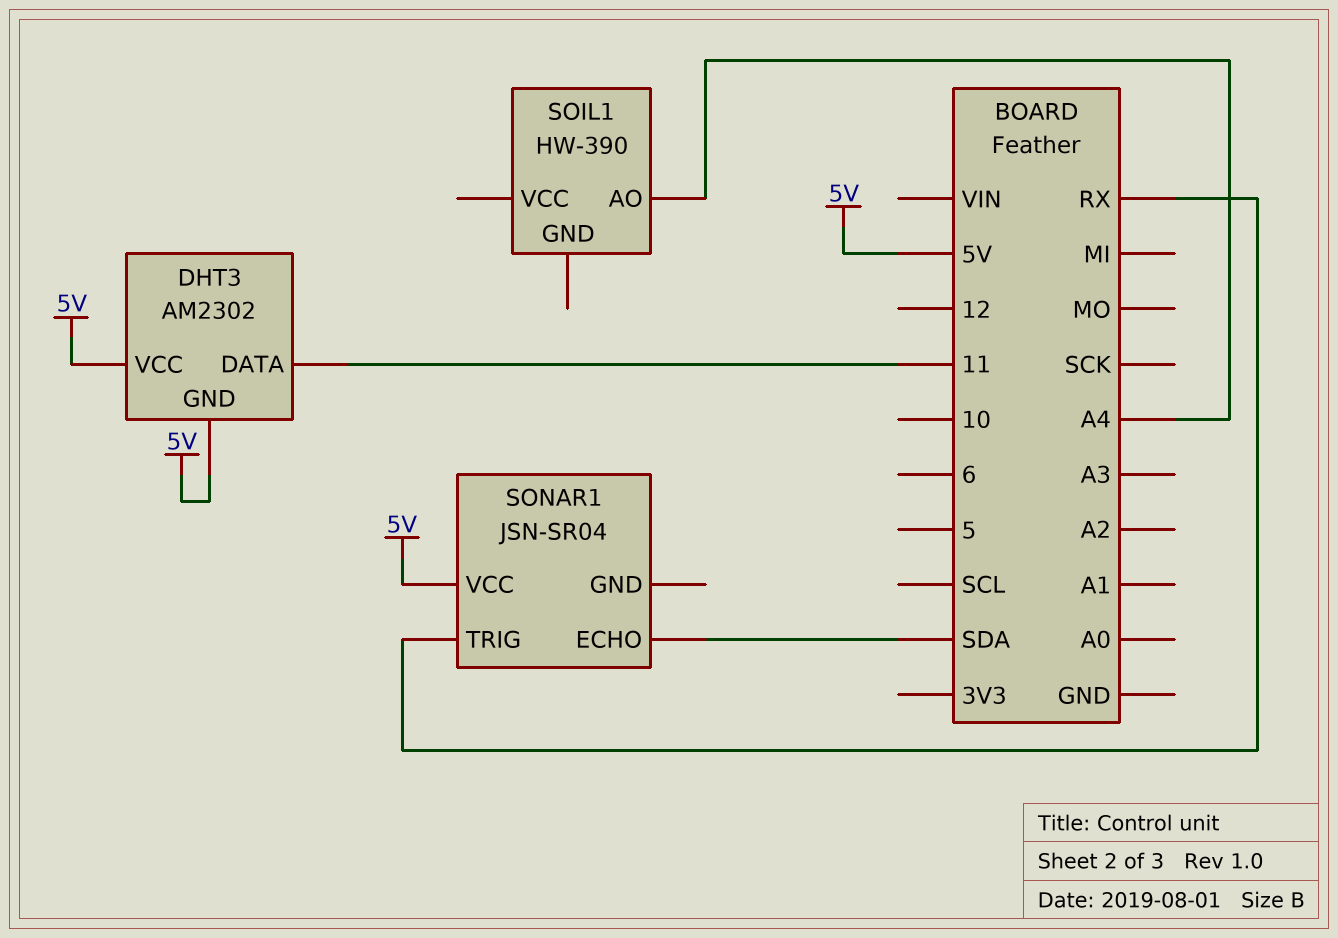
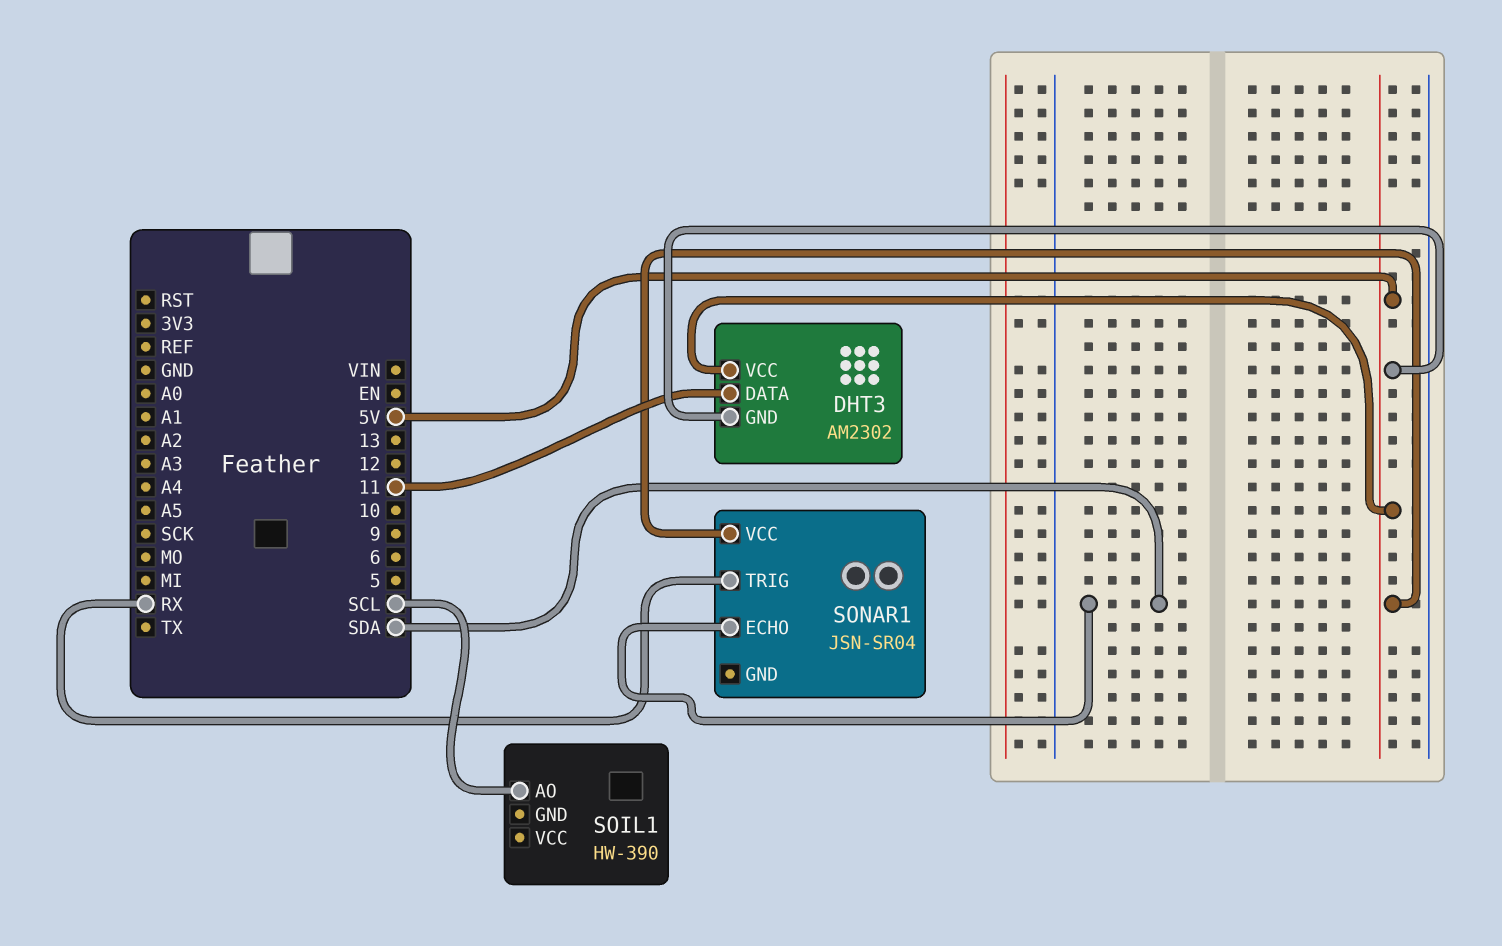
SOIL1 pin AO: A4 -> SCL

